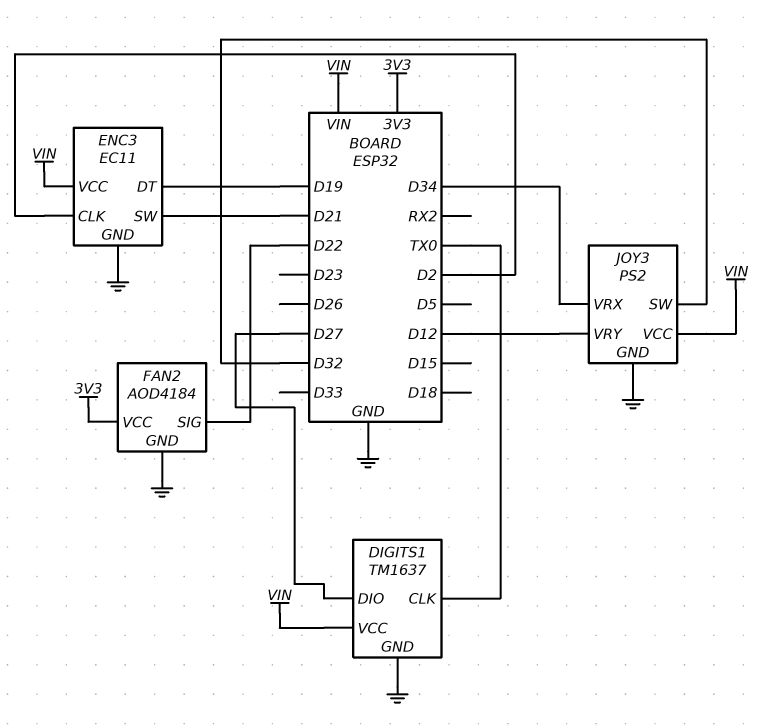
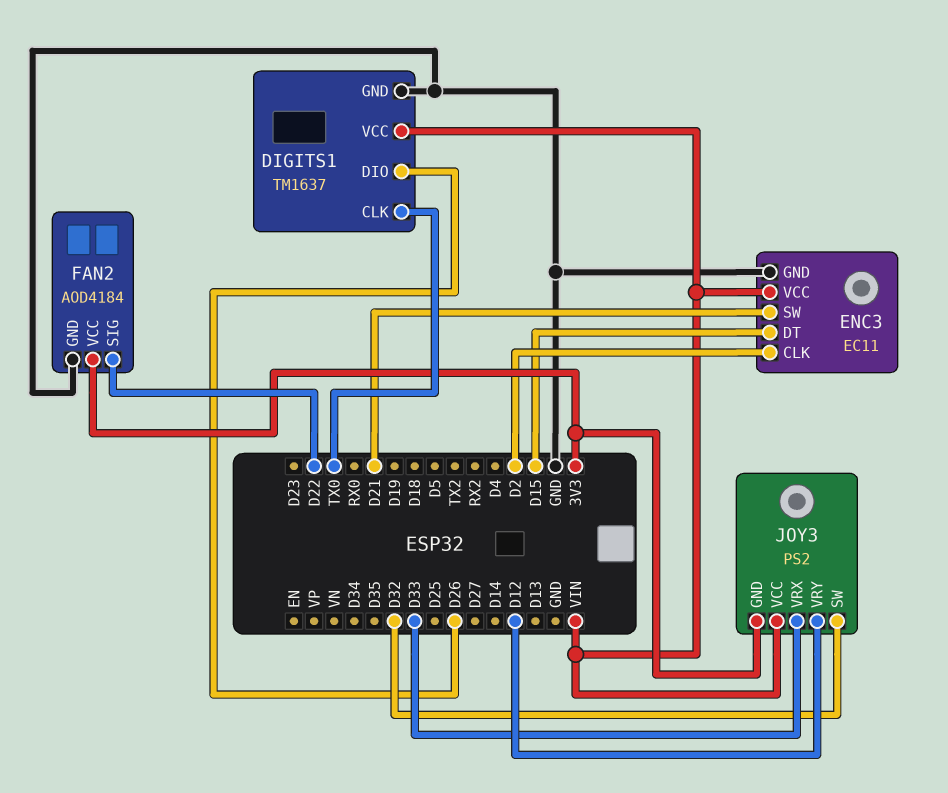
DIGITS1 pin DIO: D27 -> D26
ENC3 pin DT: D19 -> D15
JOY3 pin GND: GND -> 3V3
JOY3 pin VRX: D34 -> D33

